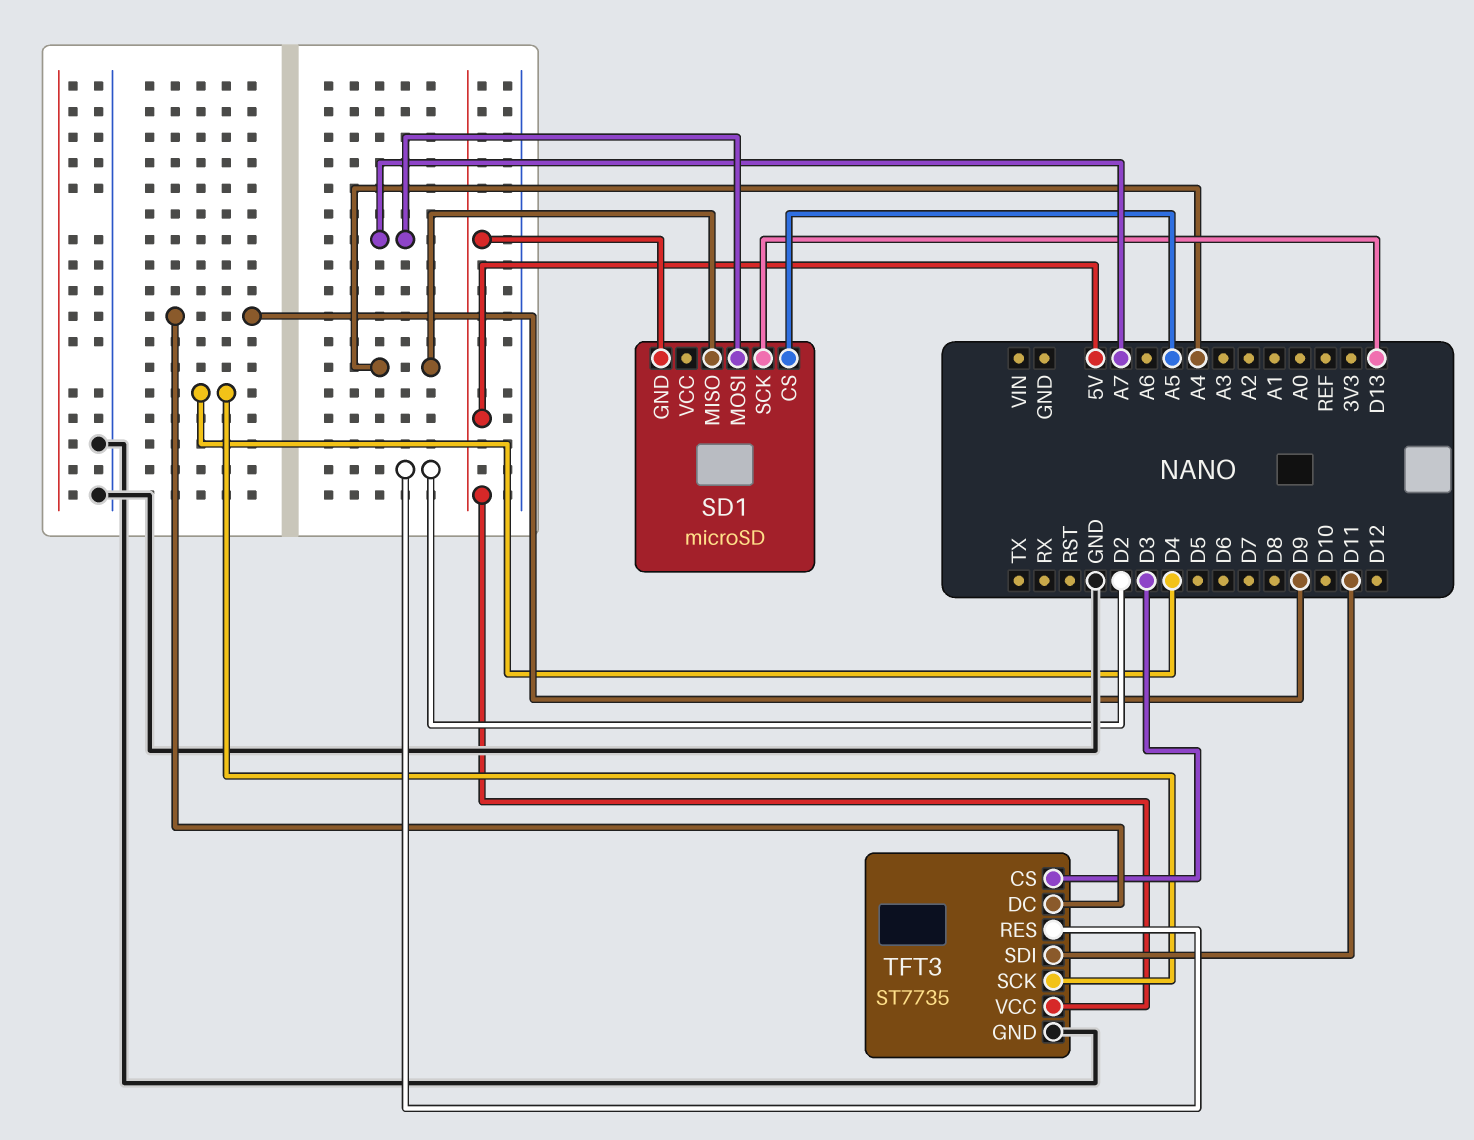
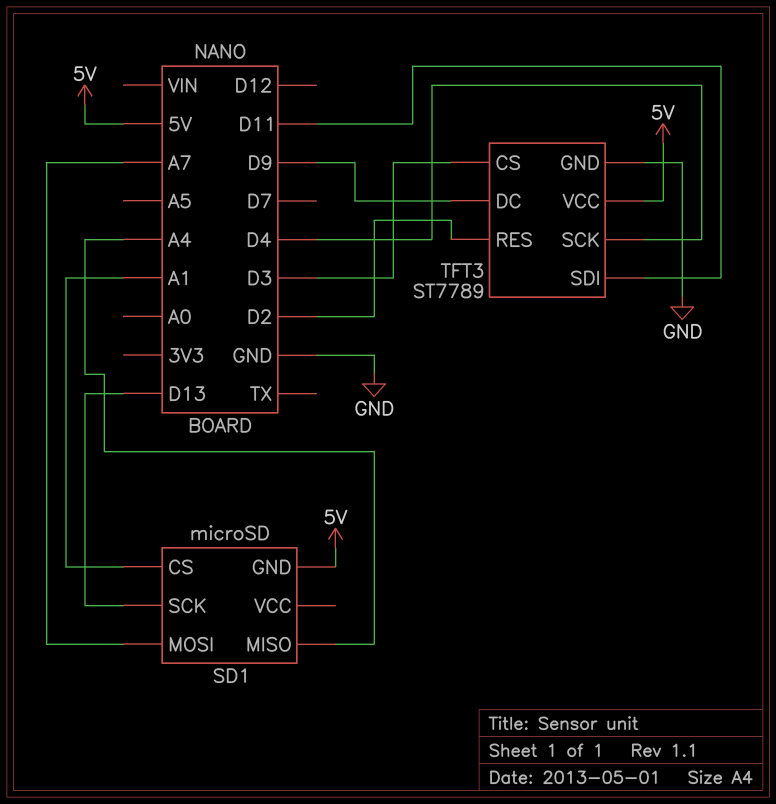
SD1 pin CS: A5 -> A1
TFT3: ST7735 -> ST7789

